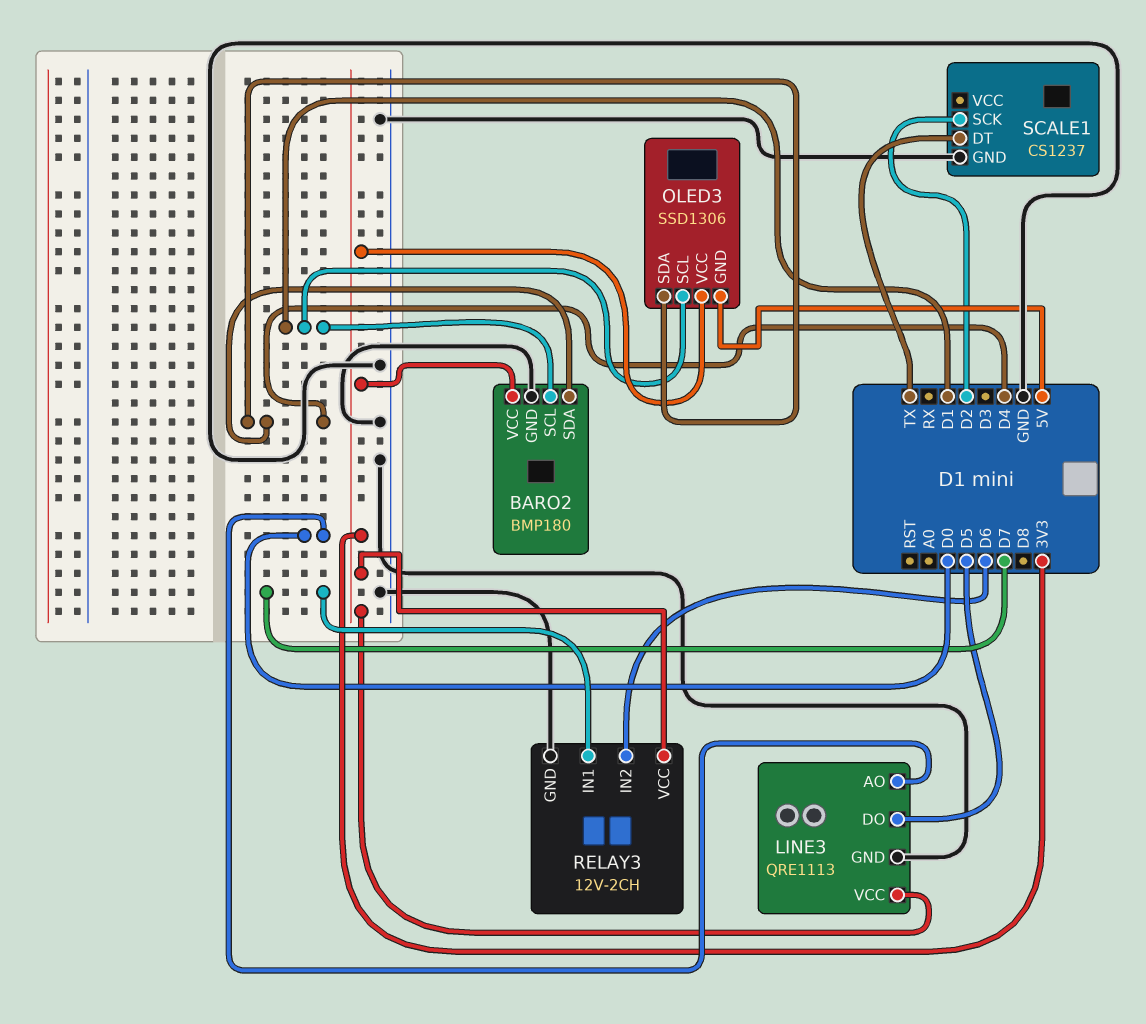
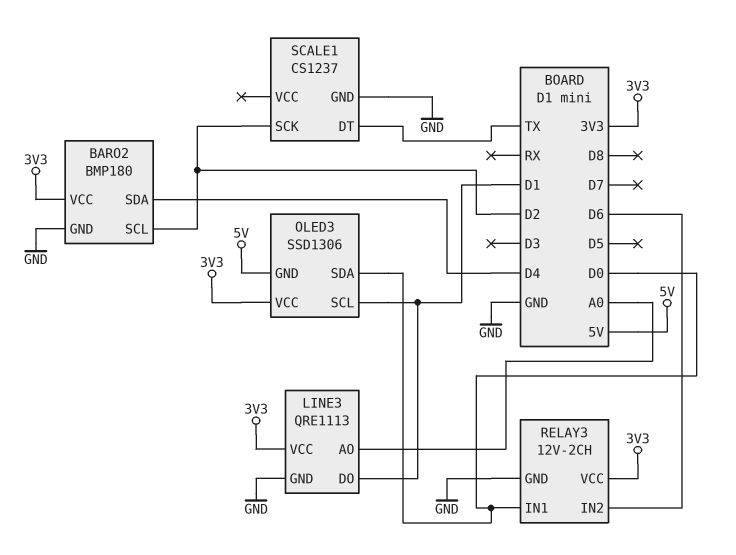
BARO2 pin SCL: D1 -> D2
LINE3 pin AO: D0 -> A0
LINE3 pin DO: D5 -> D1
OLED3 pin SDA: D4 -> D0
RELAY3 pin IN1: D7 -> D0

